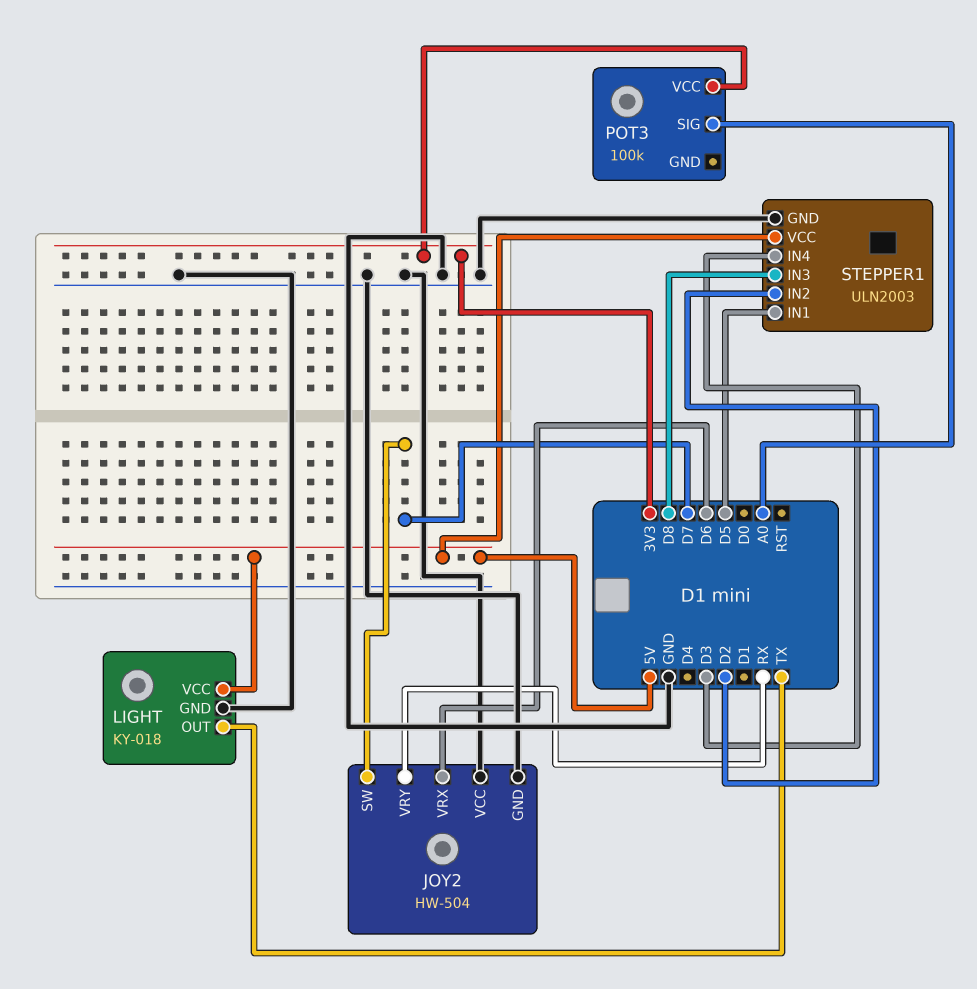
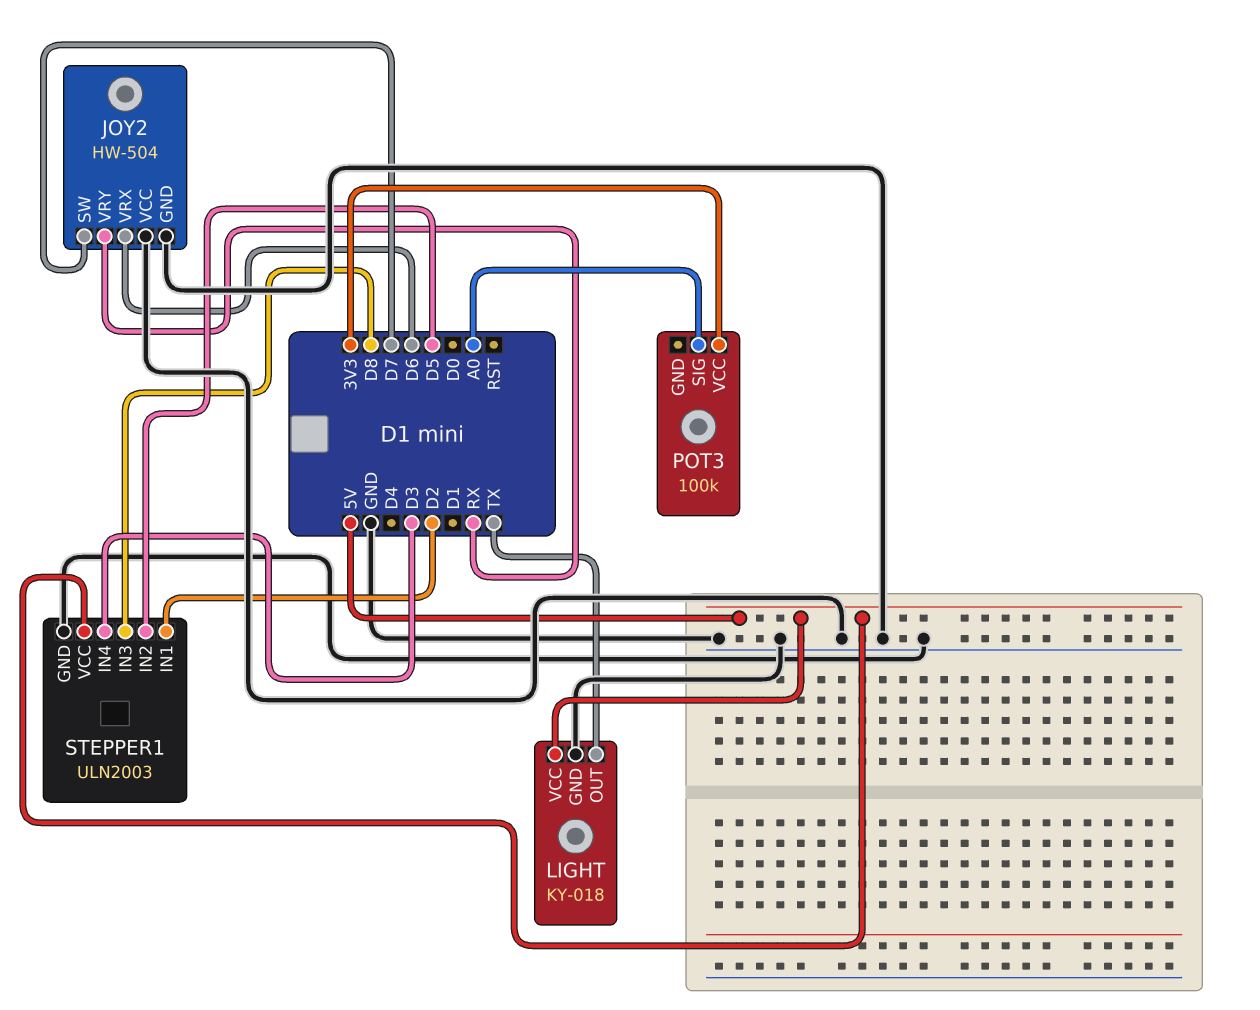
STEPPER1 pin IN1: D5 -> D2
STEPPER1 pin IN2: D2 -> D5

